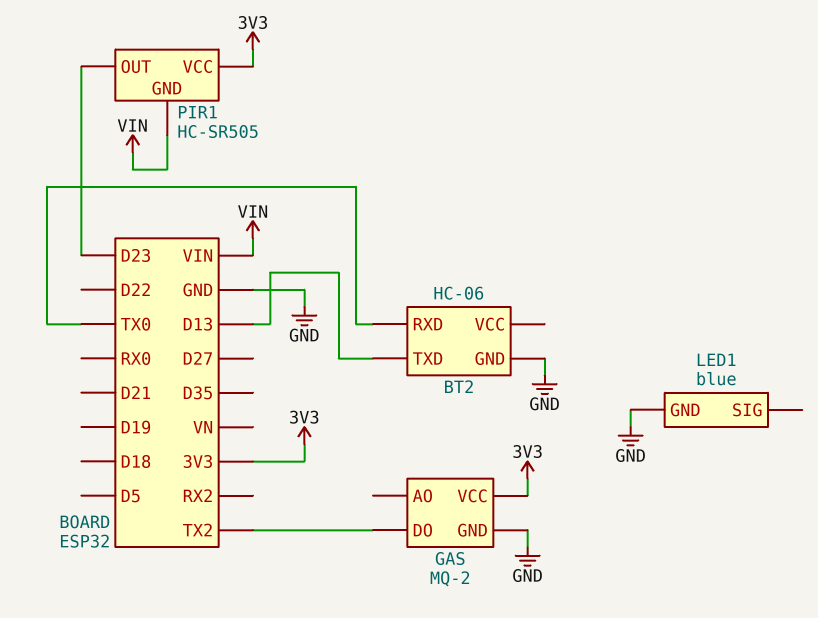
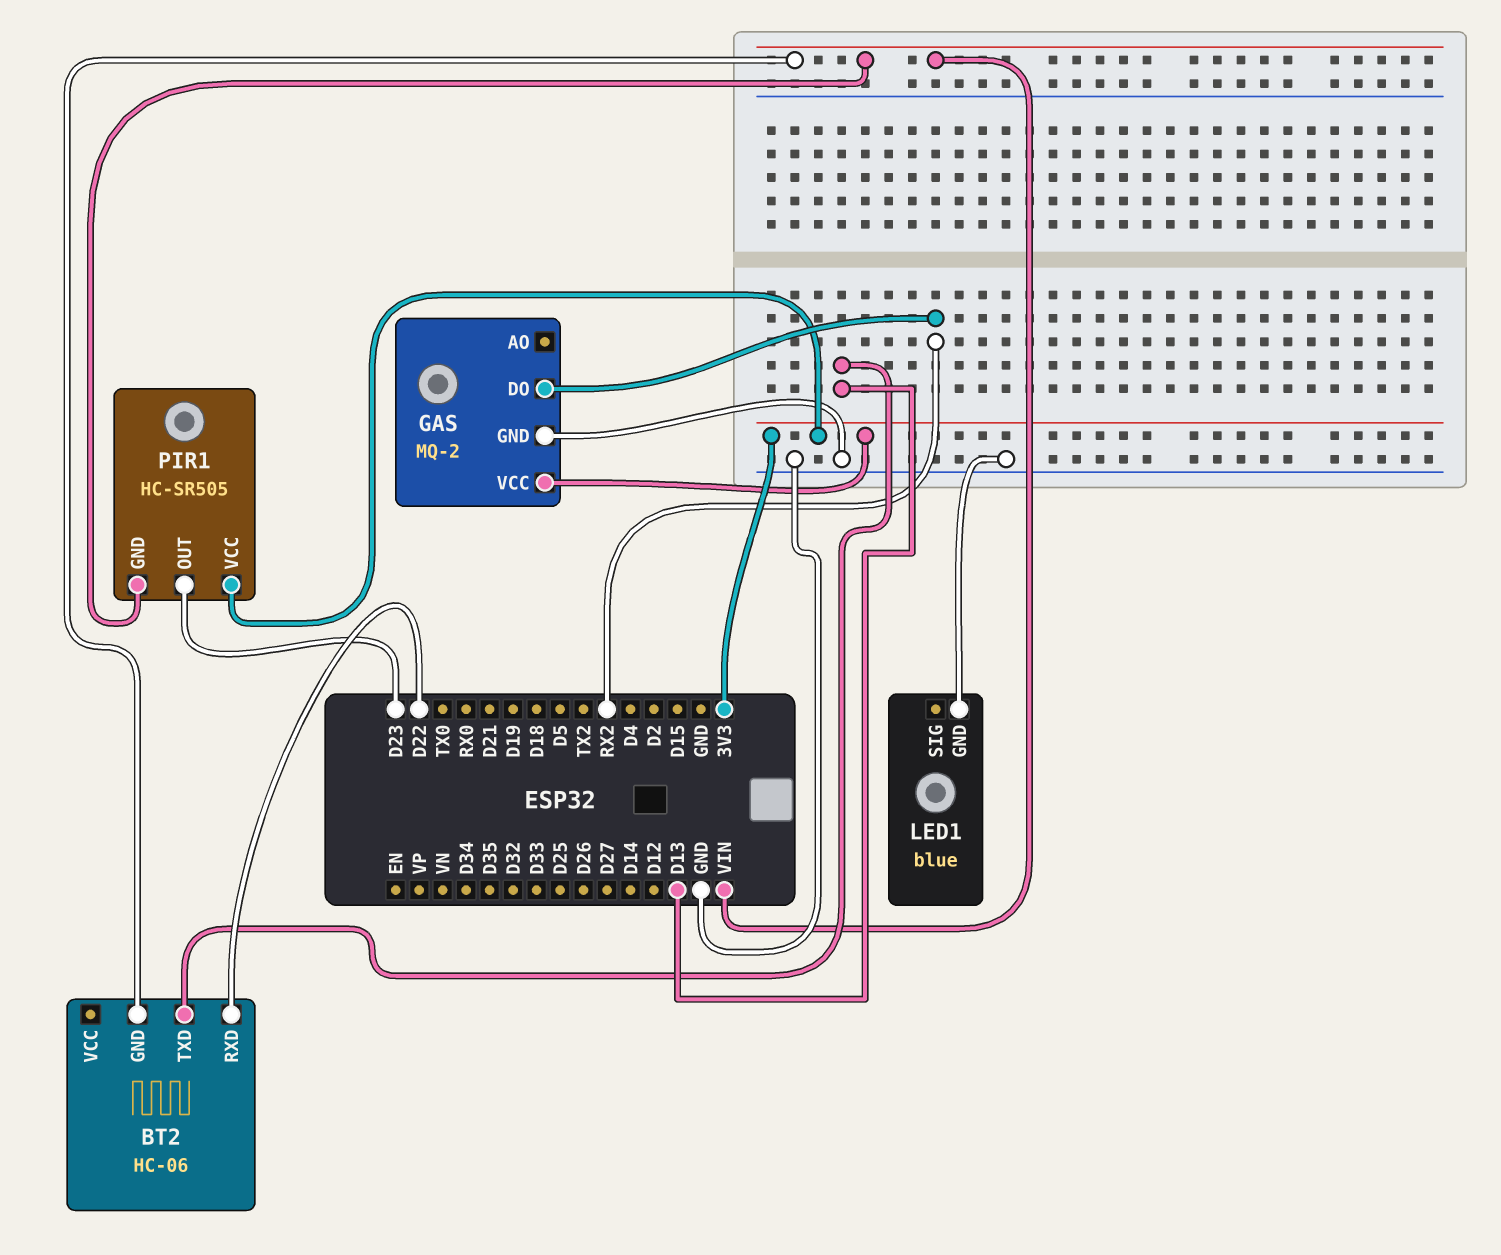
BT2 pin GND: GND -> VIN
BT2 pin RXD: TX0 -> D22
GAS pin DO: TX2 -> RX2

